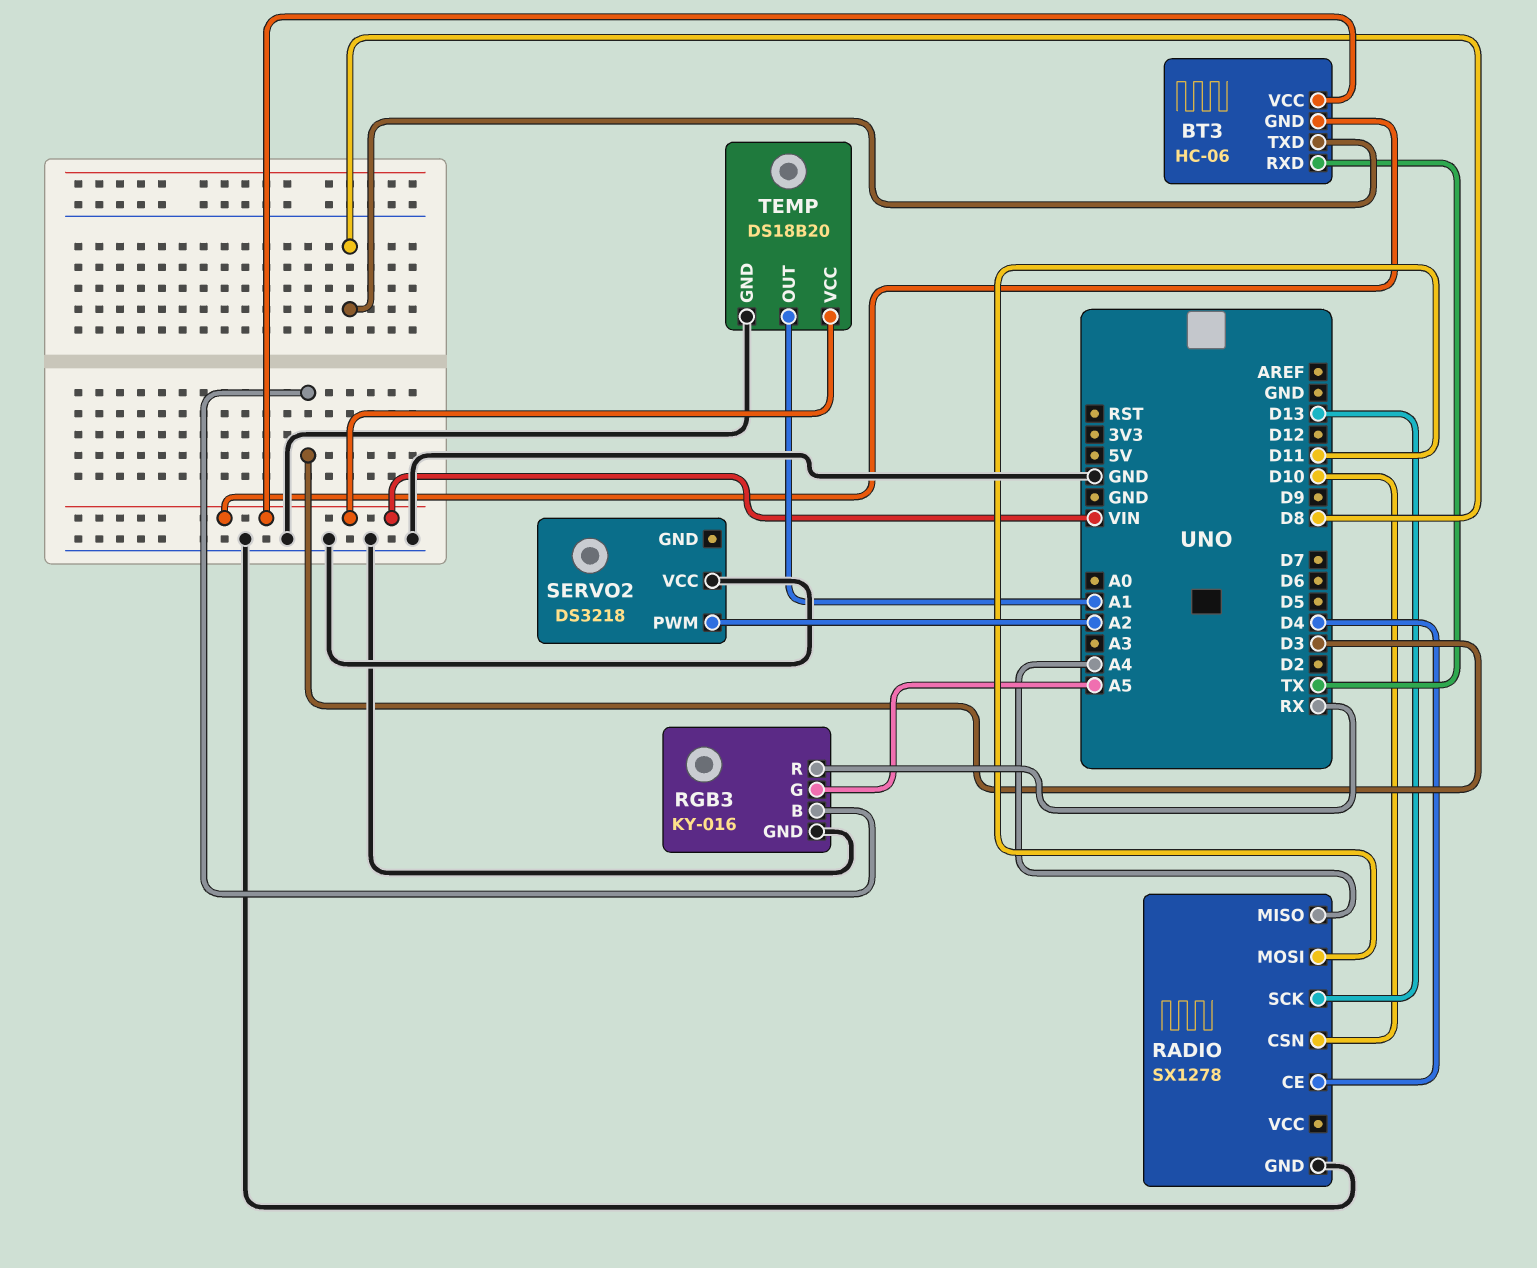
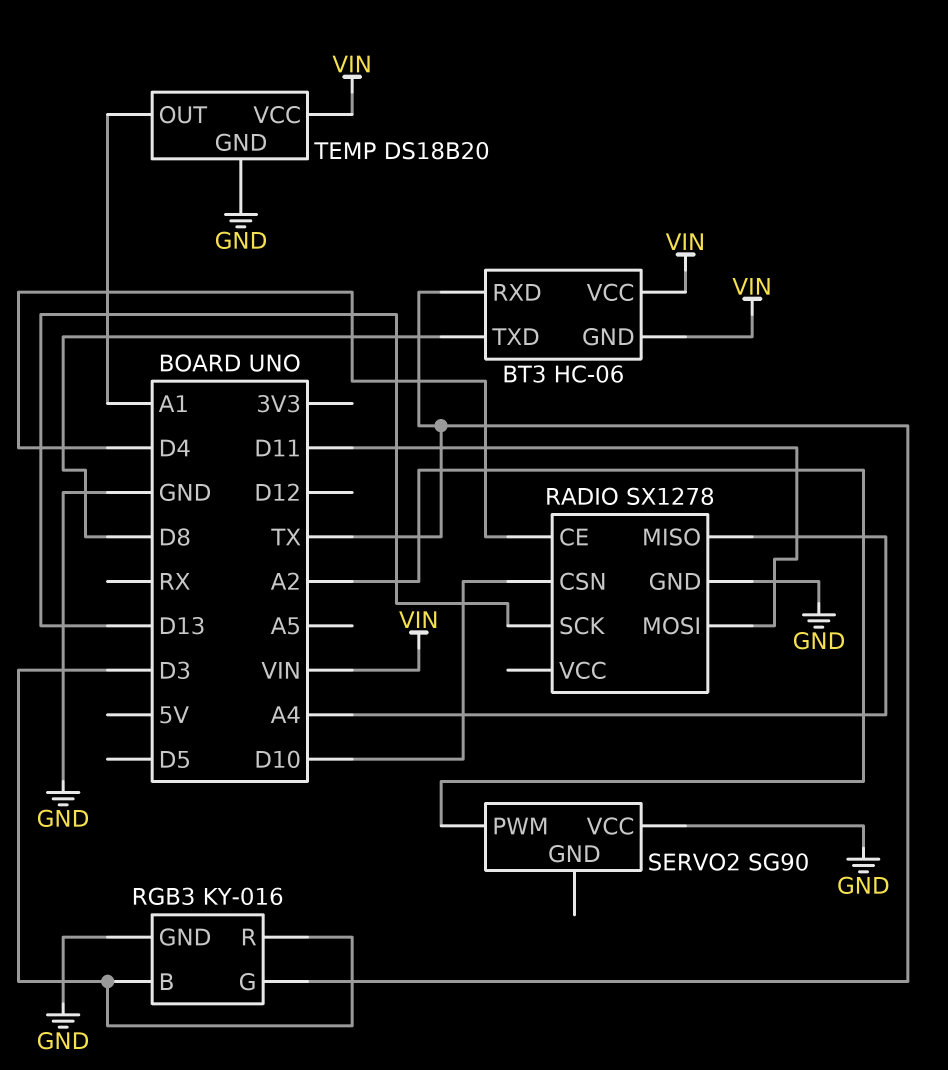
RGB3 pin G: A5 -> TX
RGB3 pin R: RX -> D3
SERVO2: DS3218 -> SG90

